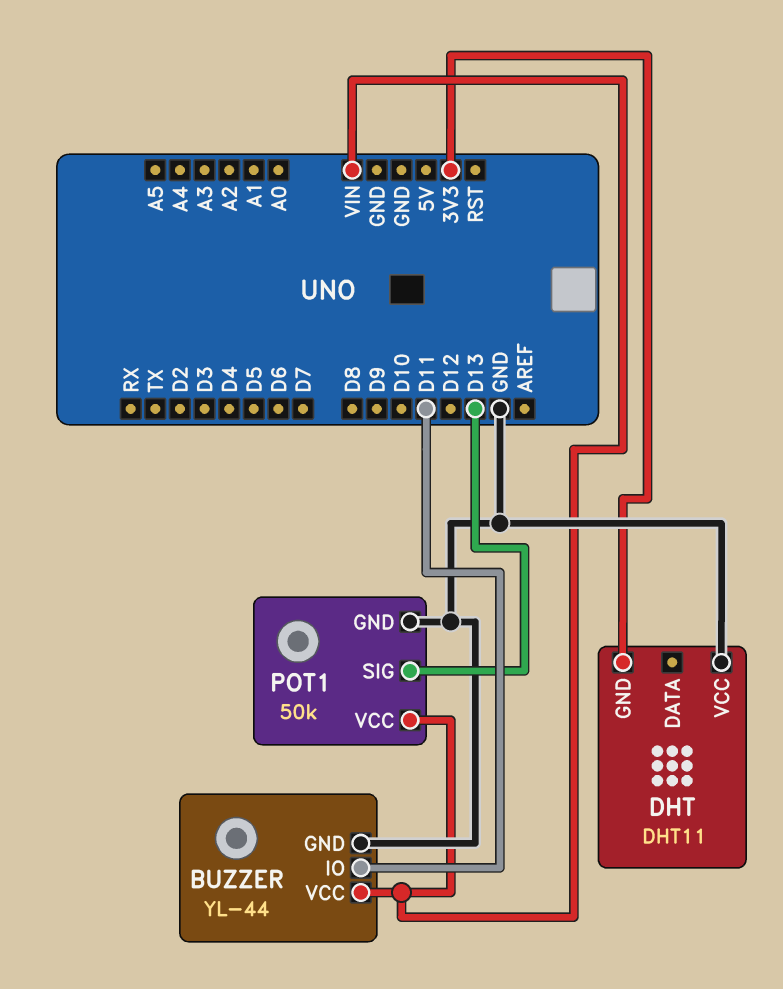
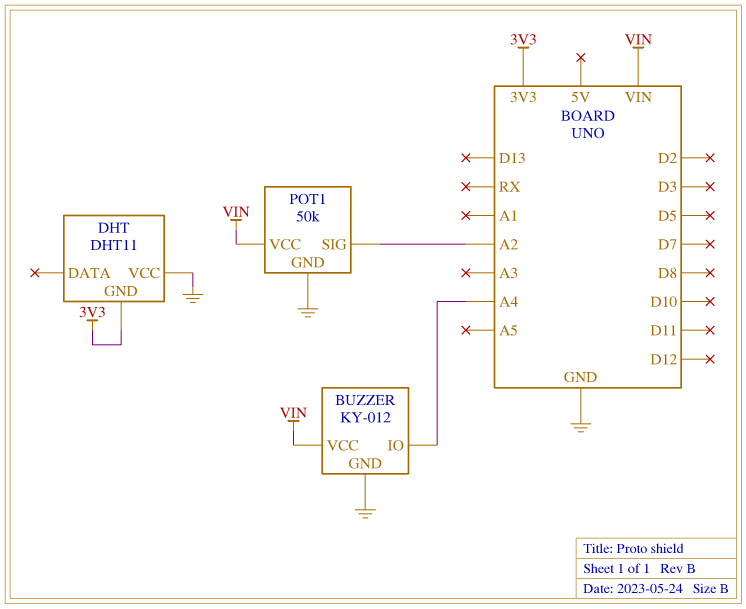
BUZZER: YL-44 -> KY-012
BUZZER pin IO: D11 -> A4
POT1 pin SIG: D13 -> A2

